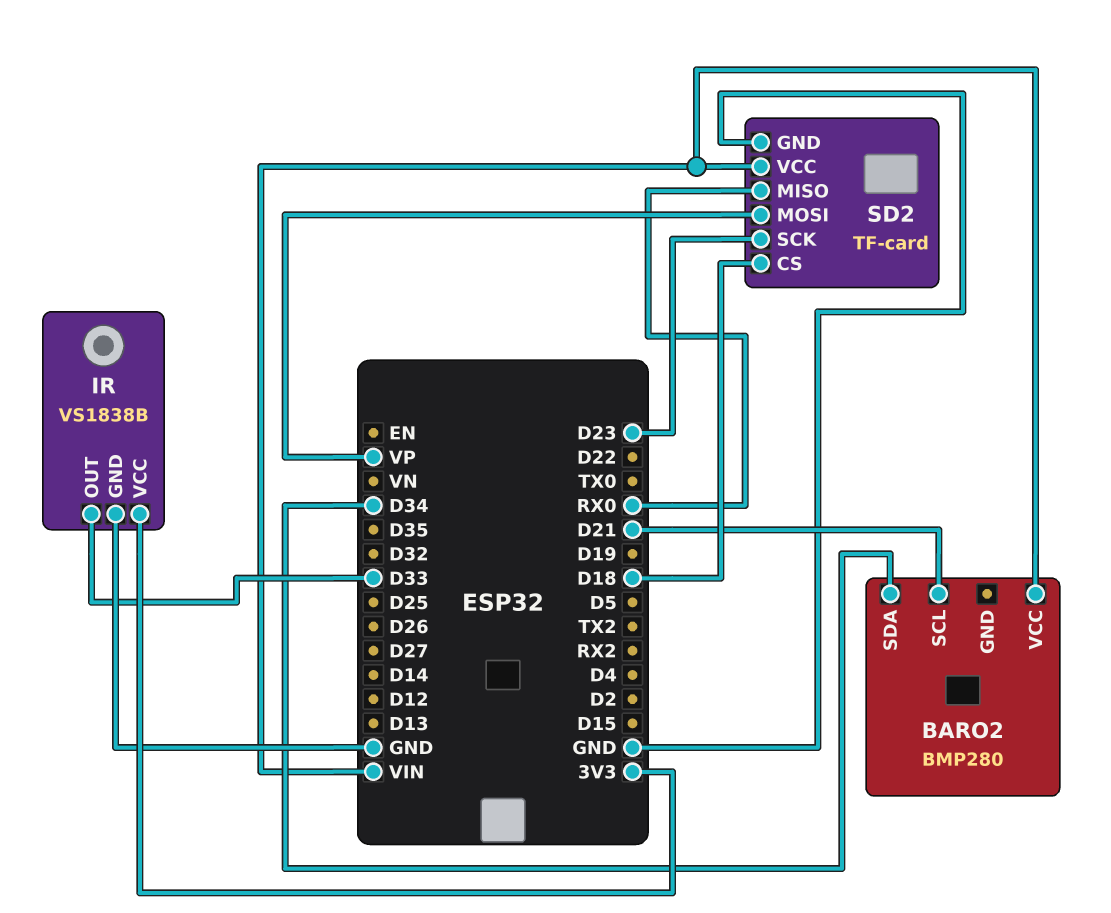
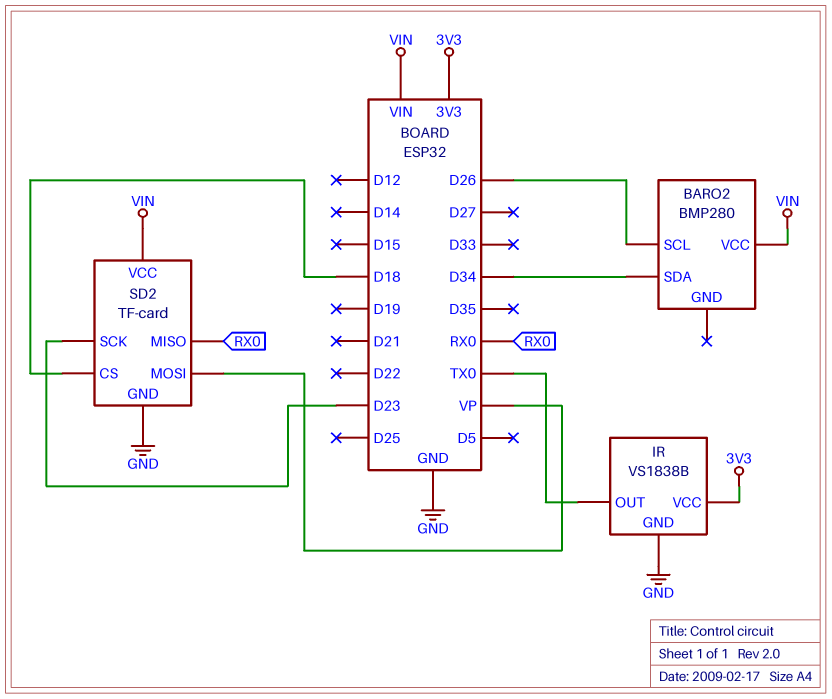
BARO2 pin SCL: D21 -> D26
IR pin OUT: D33 -> TX0

